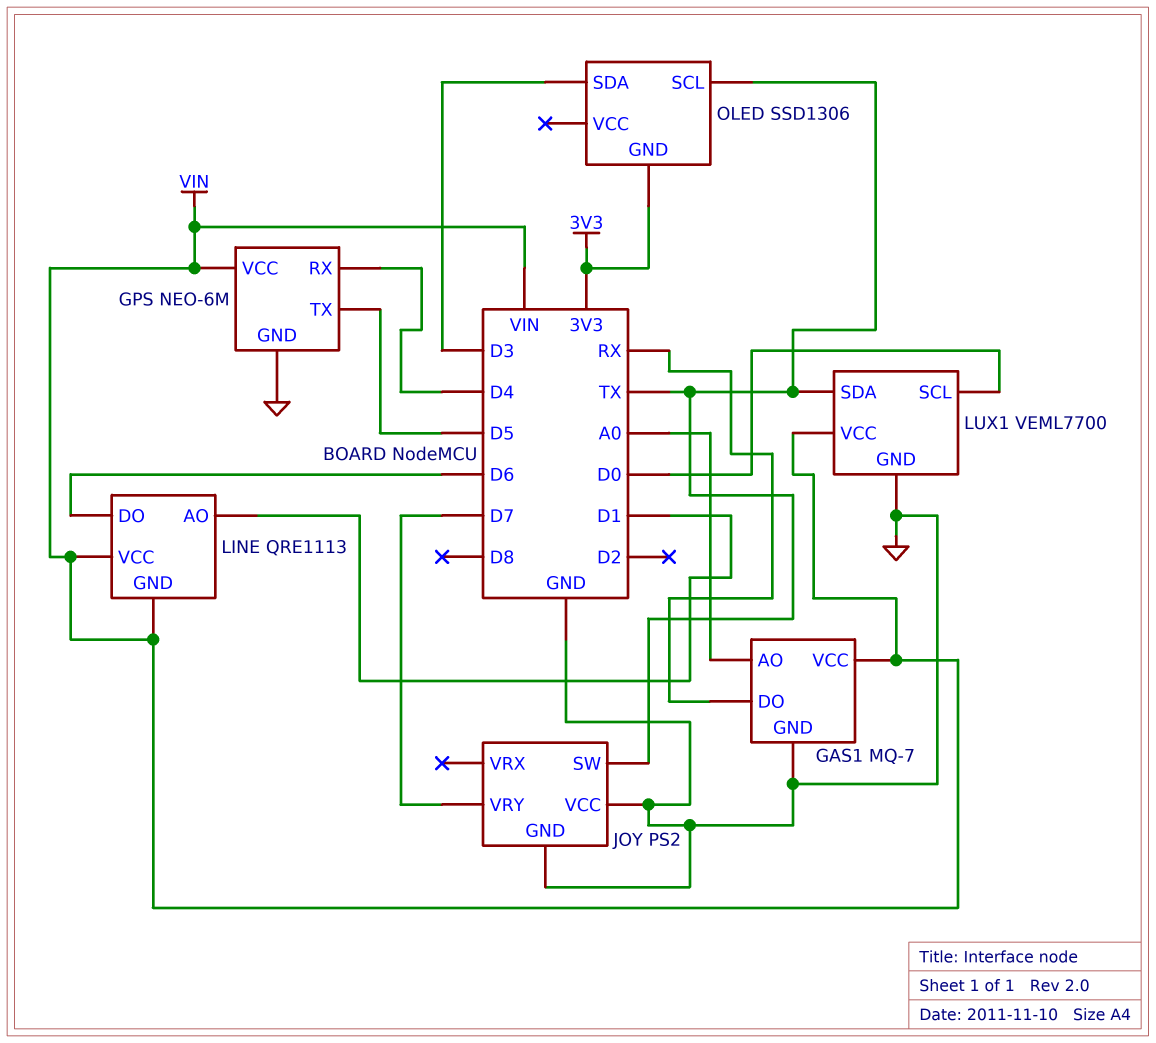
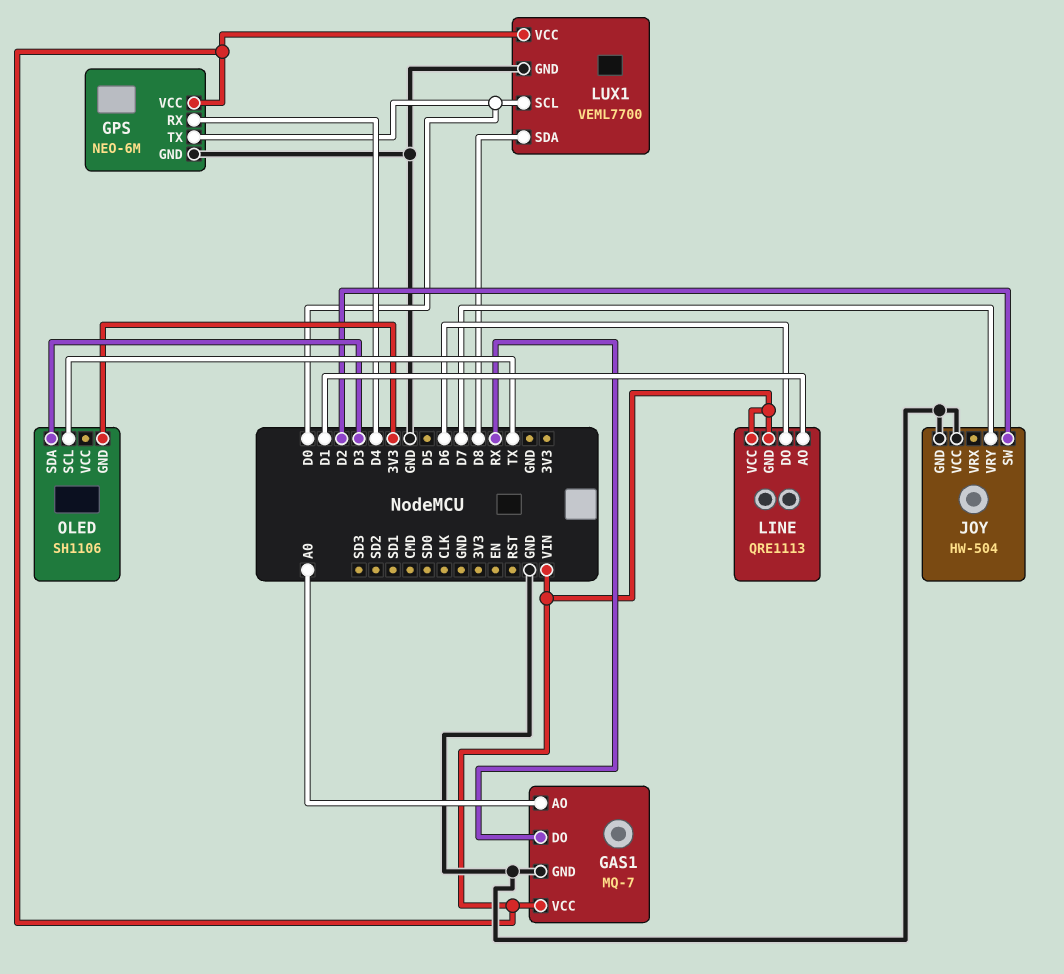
GPS pin TX: D5 -> D0
JOY: PS2 -> HW-504
JOY pin SW: TX -> D2
LUX1 pin SDA: TX -> D8
OLED: SSD1306 -> SH1106

